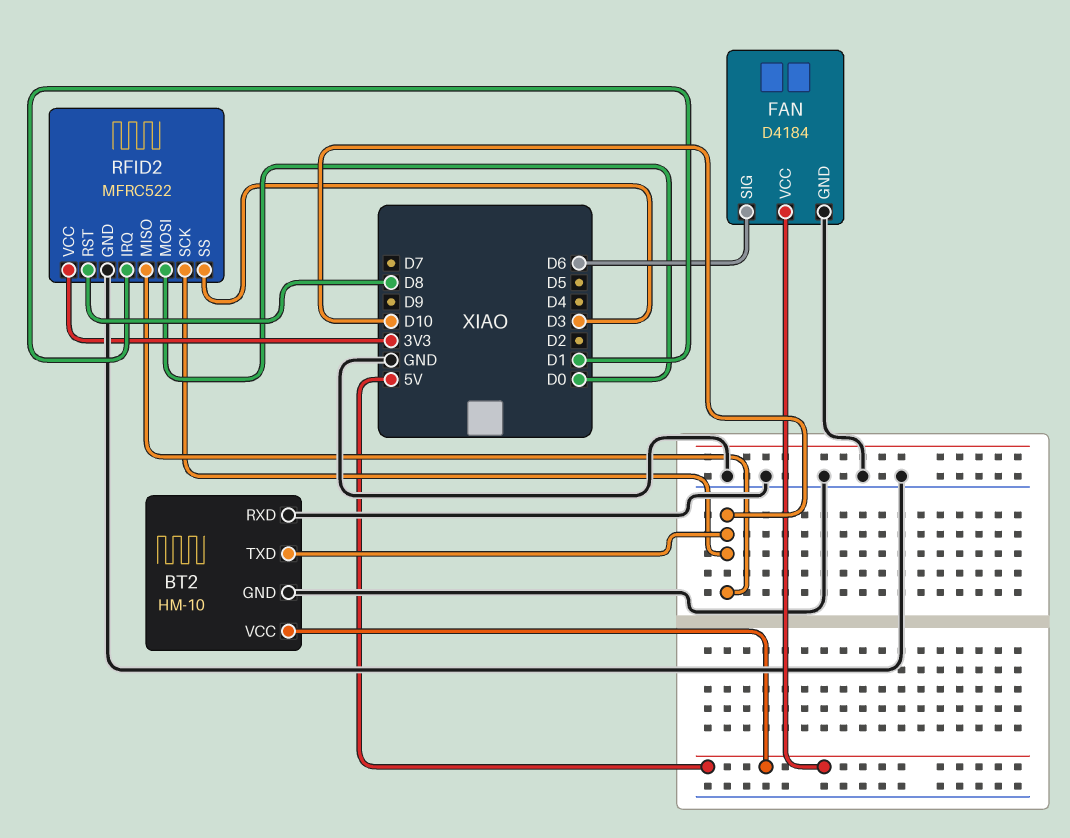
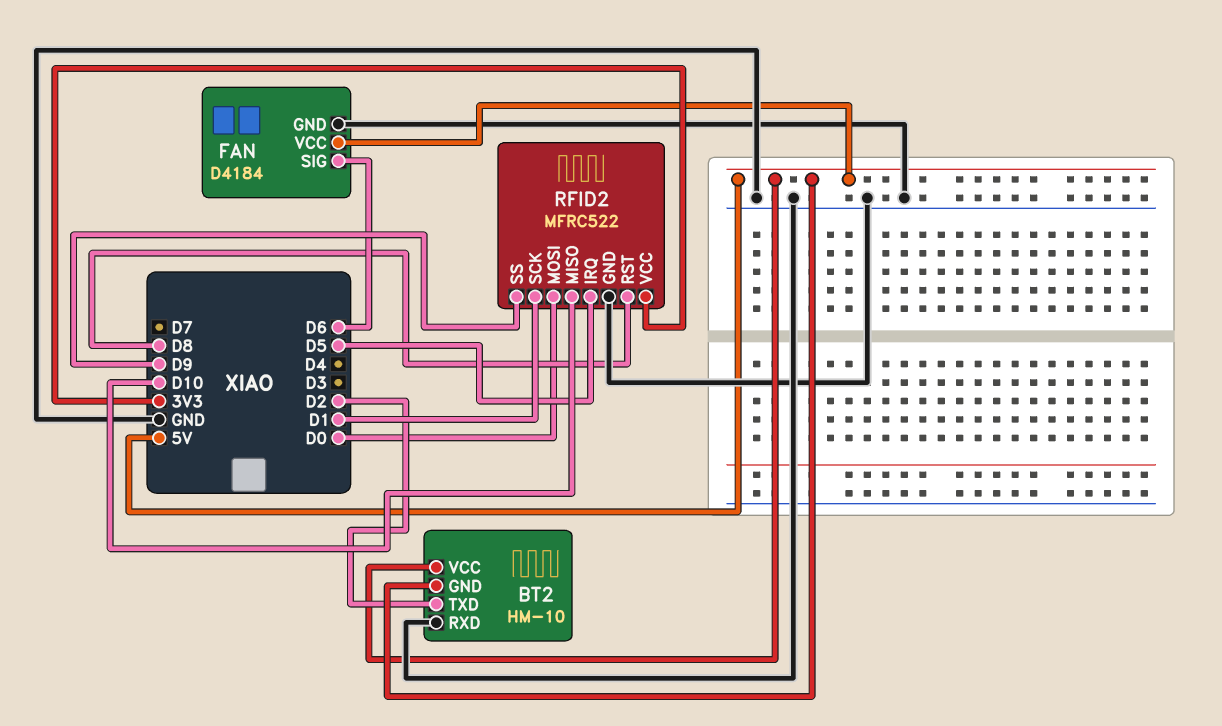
BT2 pin GND: GND -> 5V
BT2 pin TXD: D10 -> D2
RFID2 pin IRQ: D1 -> D5
RFID2 pin SCK: D10 -> D1
RFID2 pin SS: D3 -> D9

